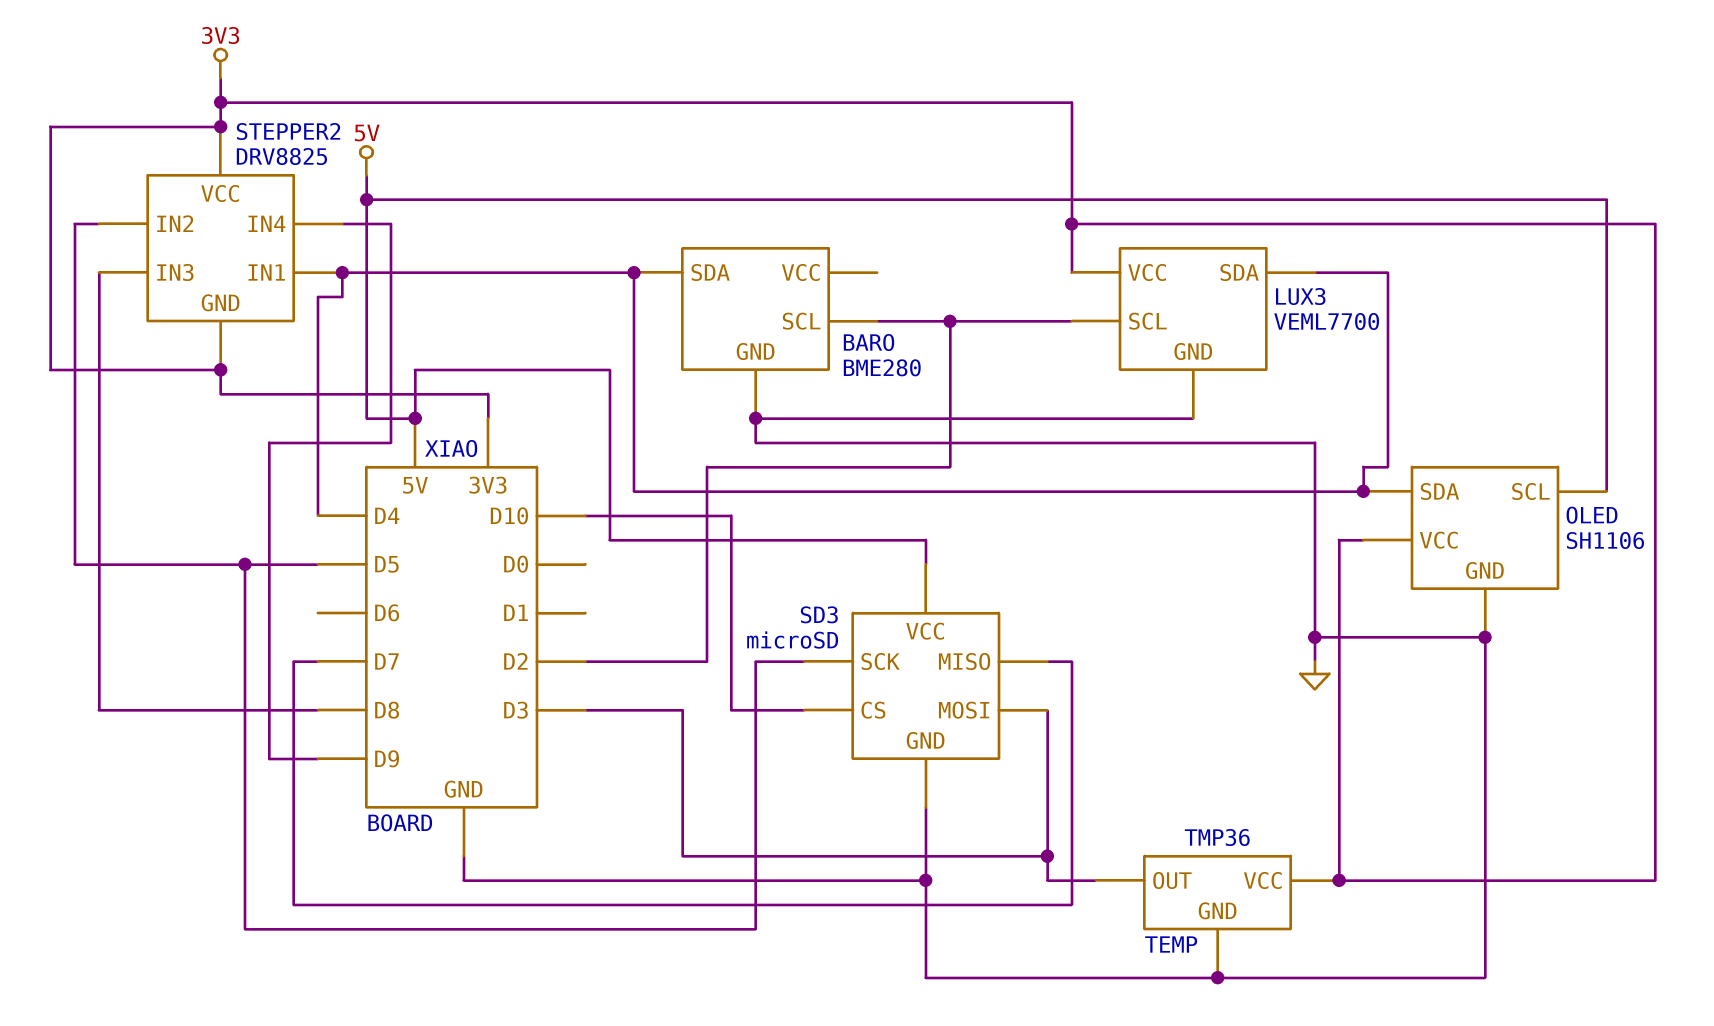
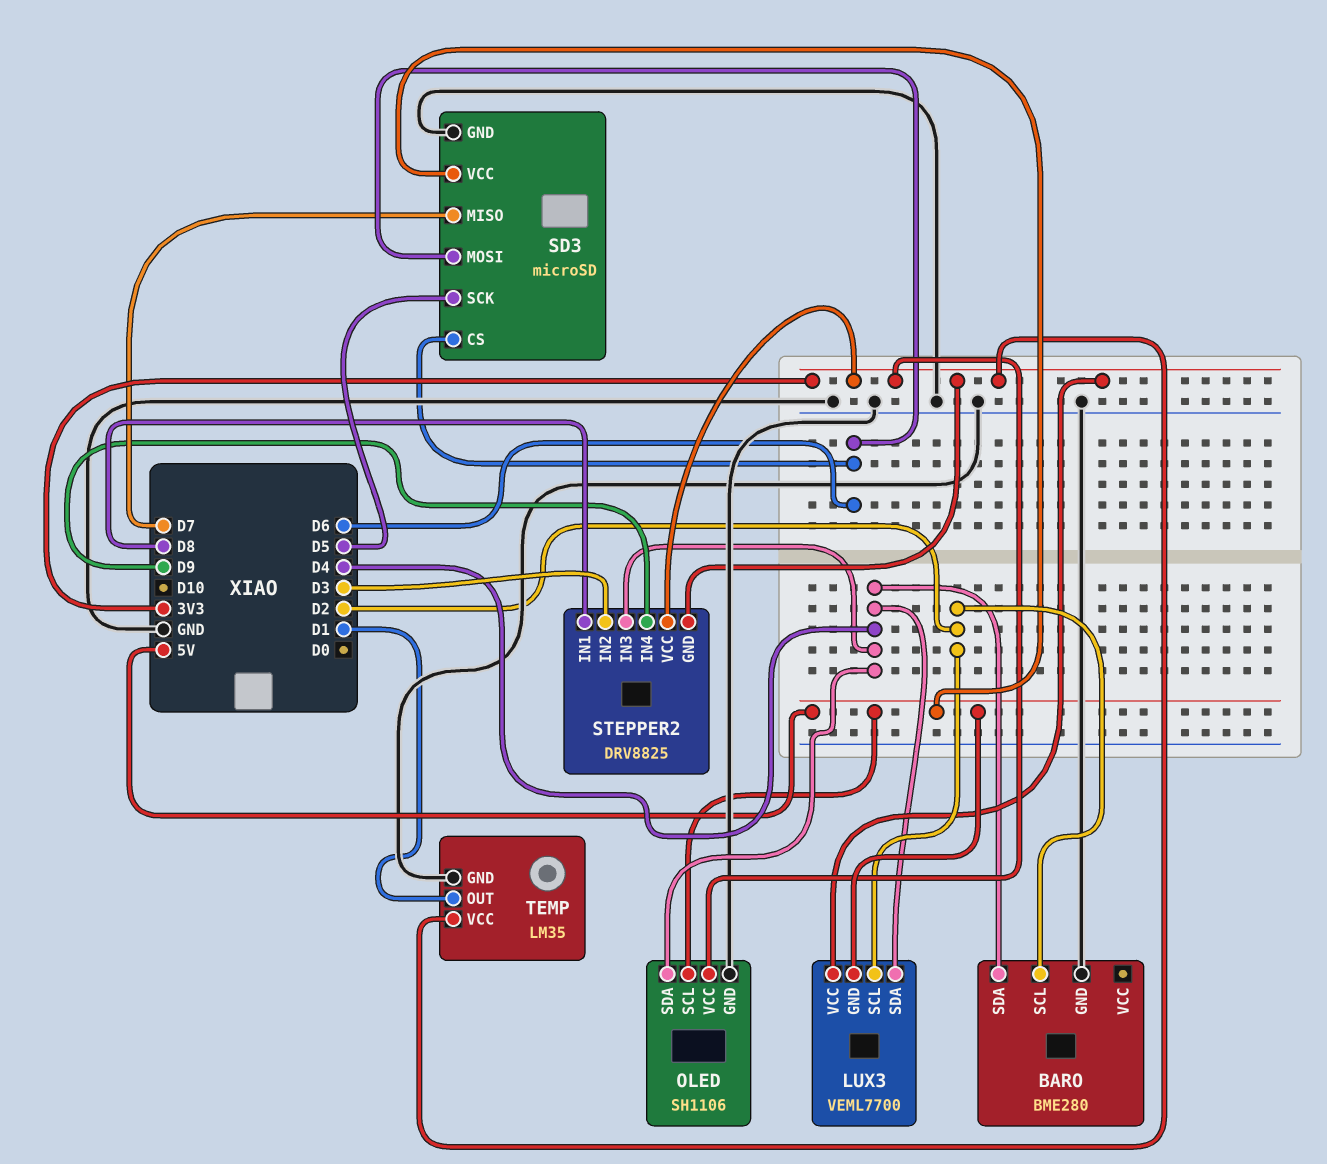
LUX3 pin GND: GND -> 5V
SD3 pin CS: D10 -> D6
SD3 pin MOSI: D3 -> D6
STEPPER2 pin IN1: D4 -> D8
STEPPER2 pin IN2: D5 -> D3
STEPPER2 pin IN3: D8 -> D4
TEMP: TMP36 -> LM35
TEMP pin OUT: D3 -> D1

